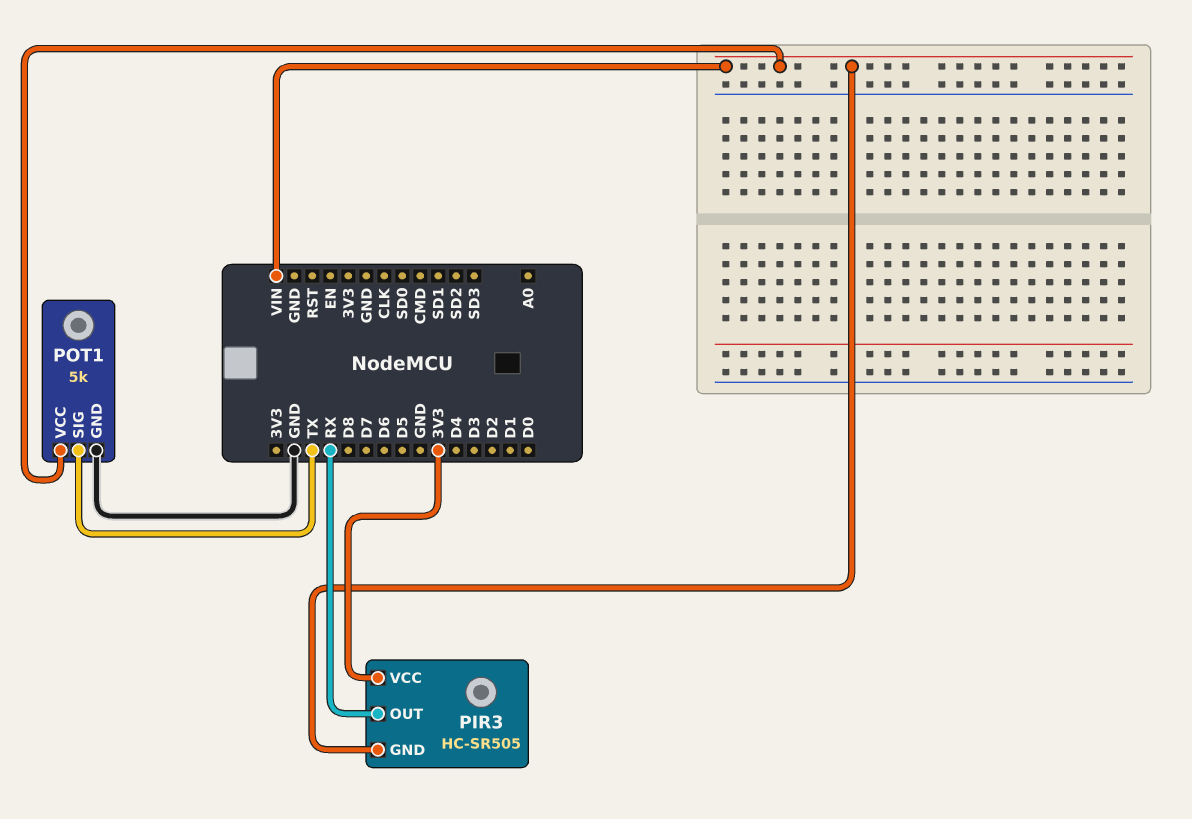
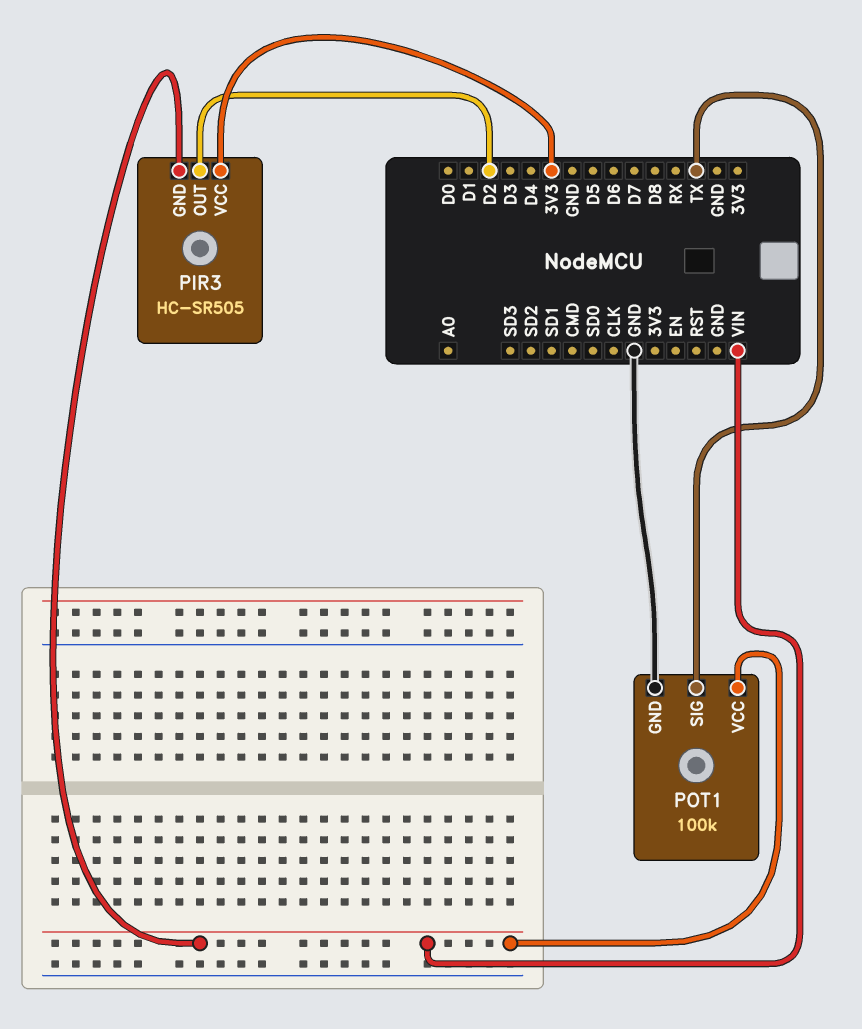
PIR3 pin OUT: RX -> D2
POT1: 5k -> 100k

